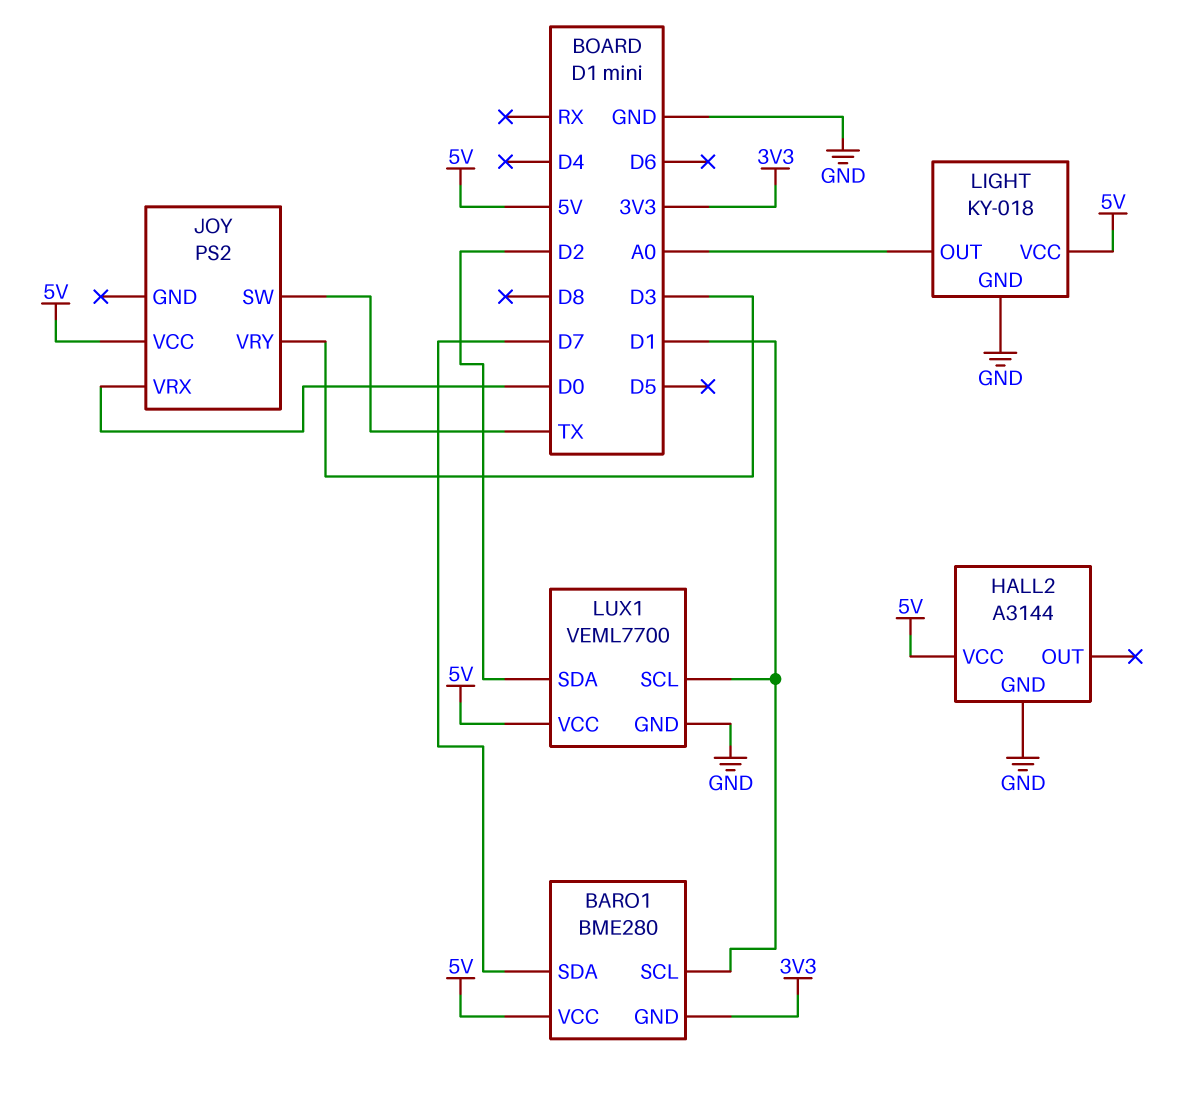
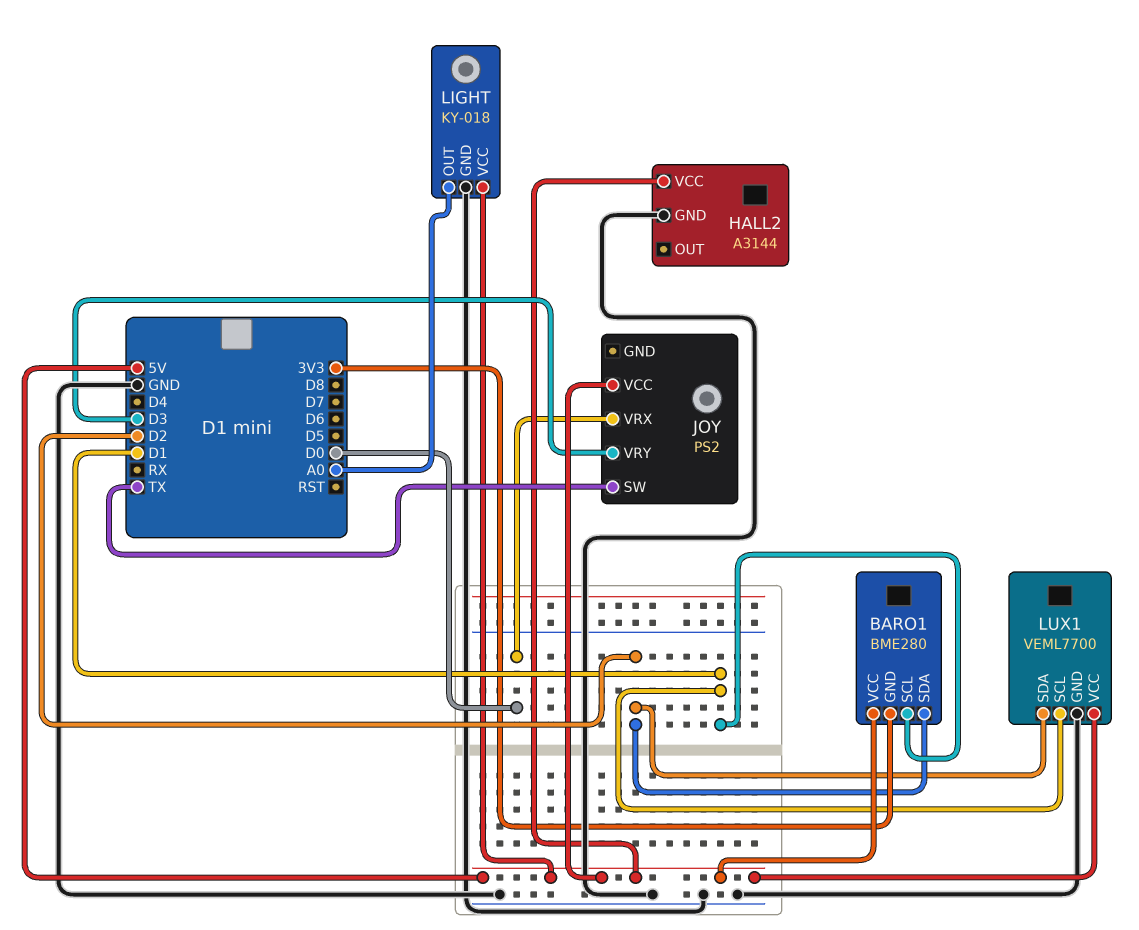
BARO1 pin SDA: D7 -> D2

